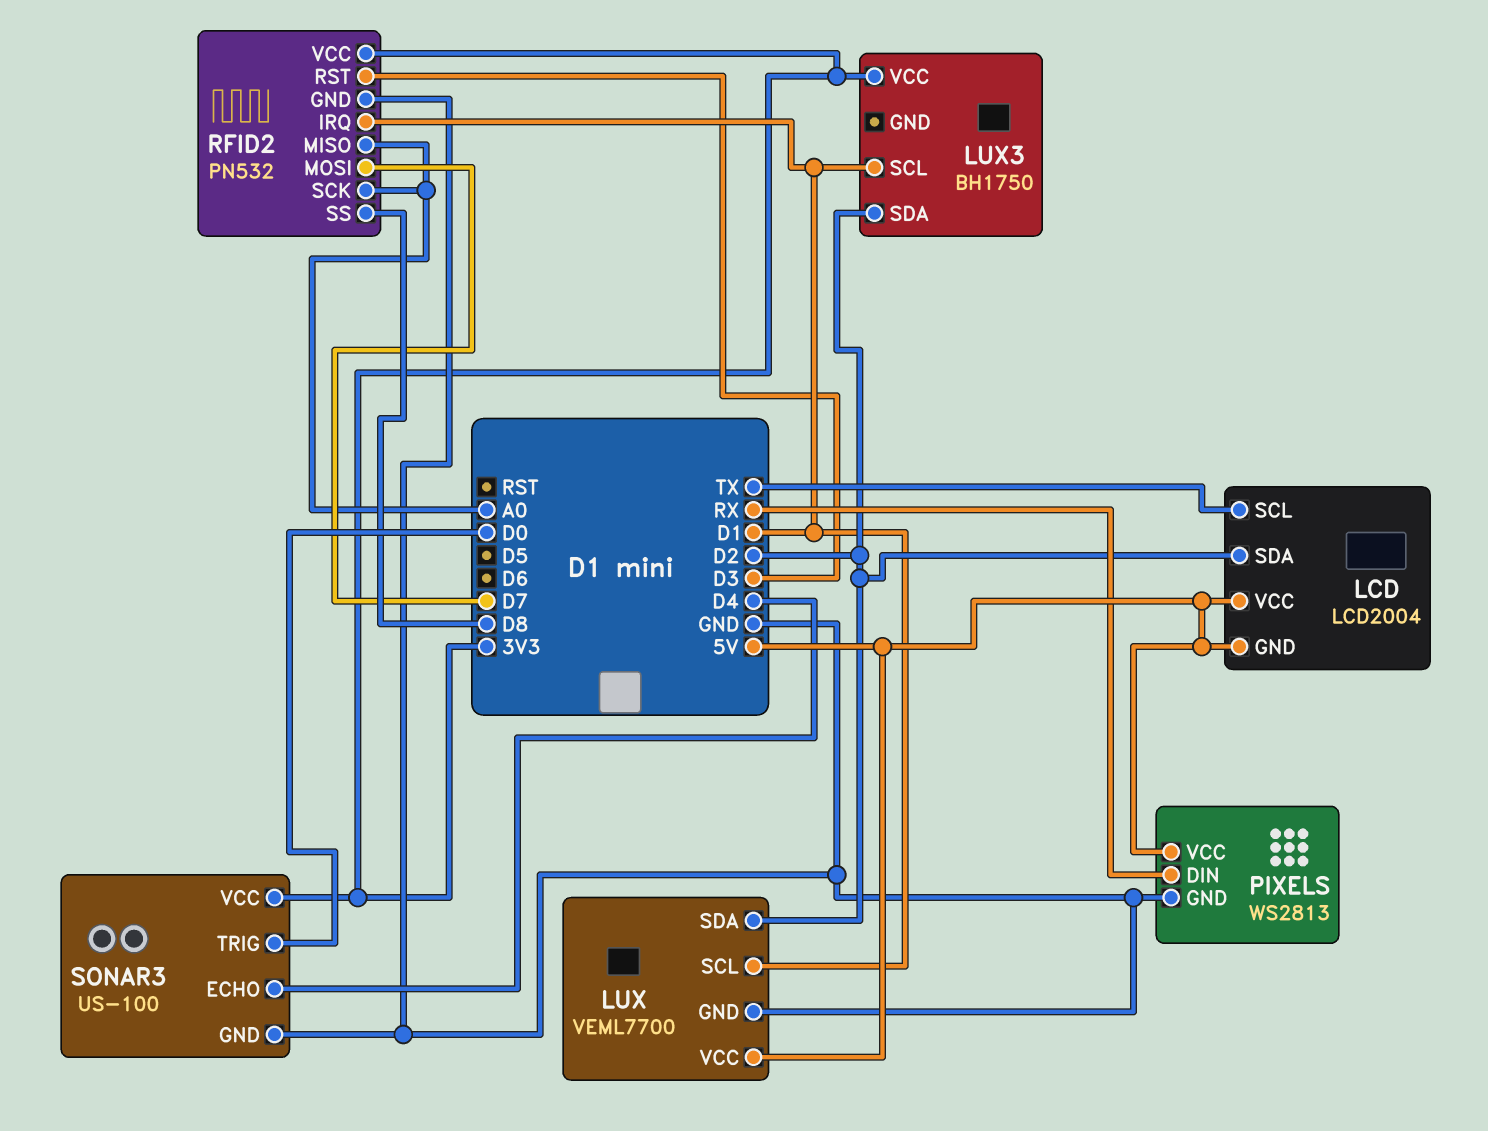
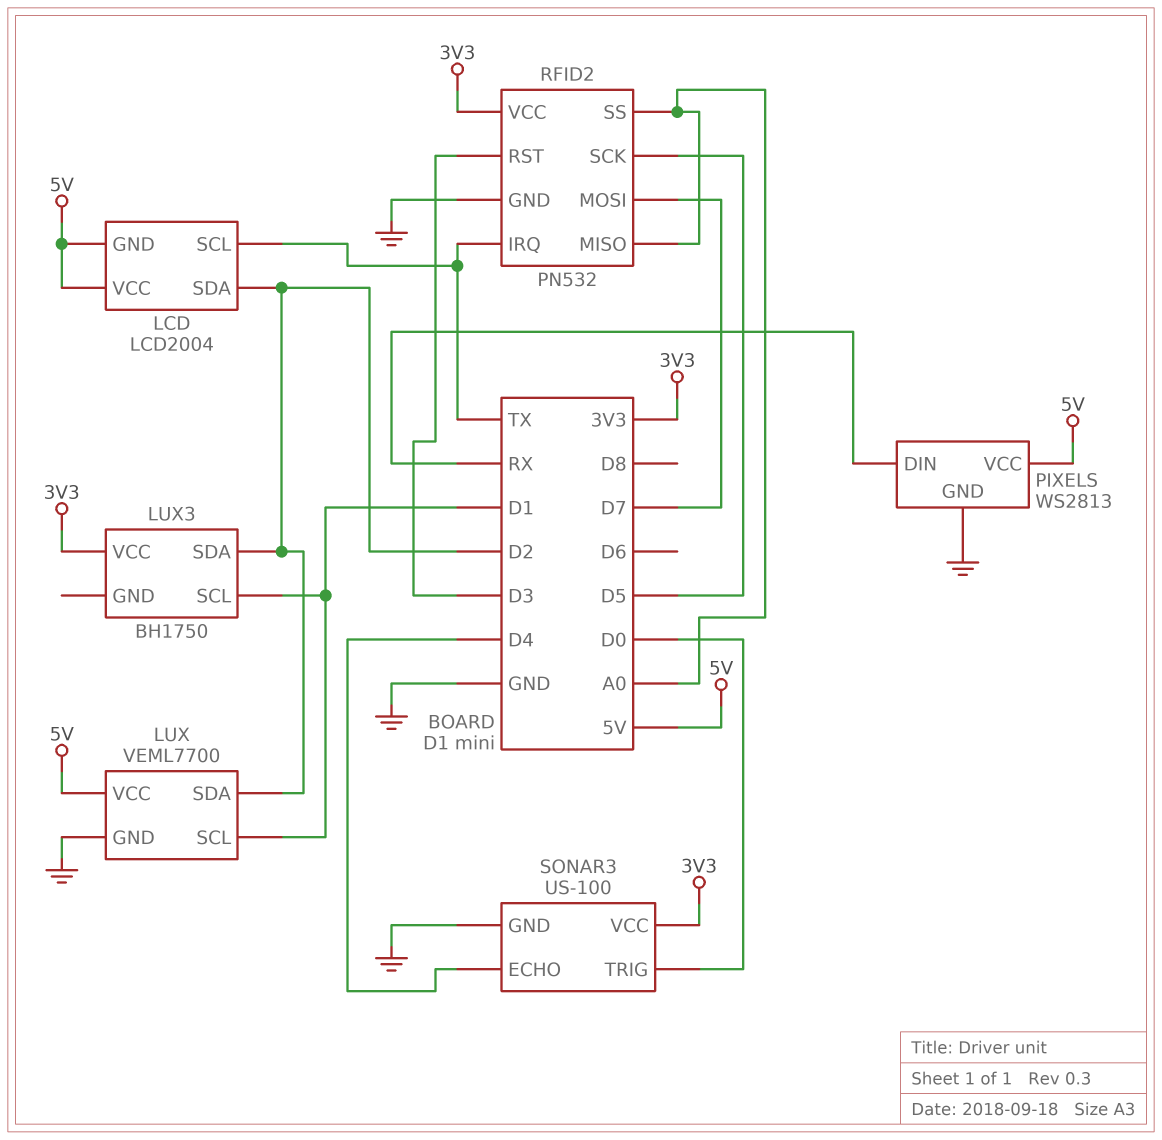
RFID2 pin IRQ: D1 -> TX
RFID2 pin SCK: A0 -> D5
RFID2 pin SS: D8 -> A0

